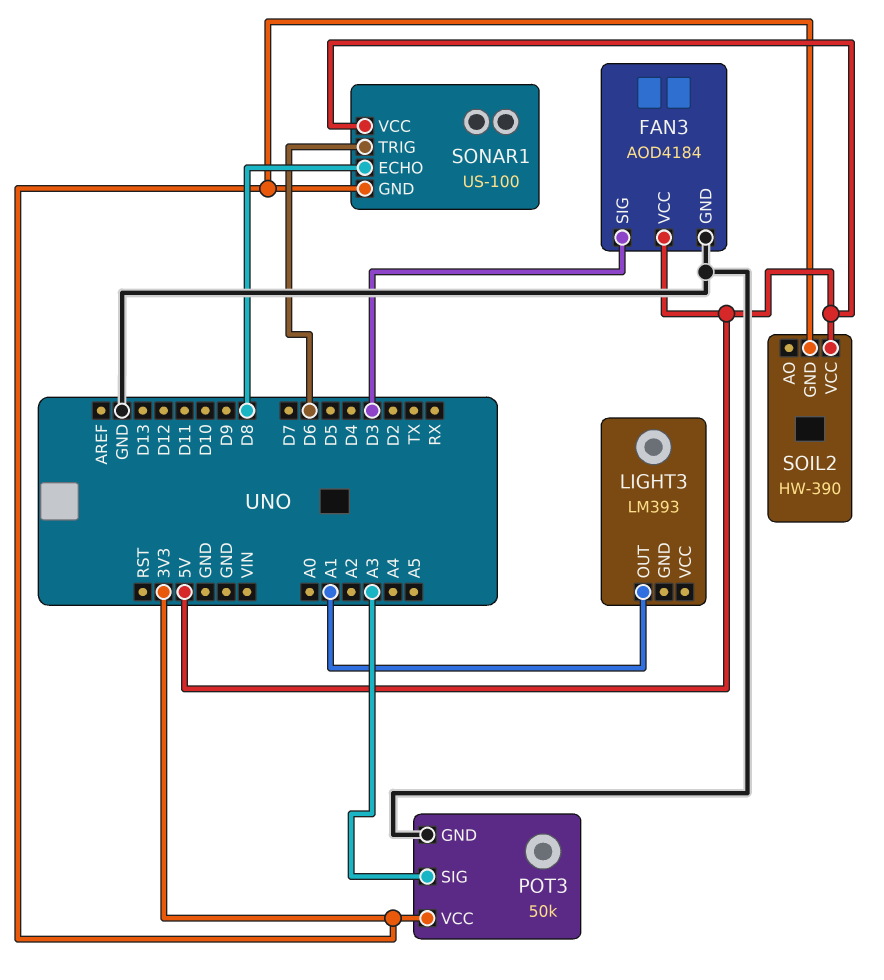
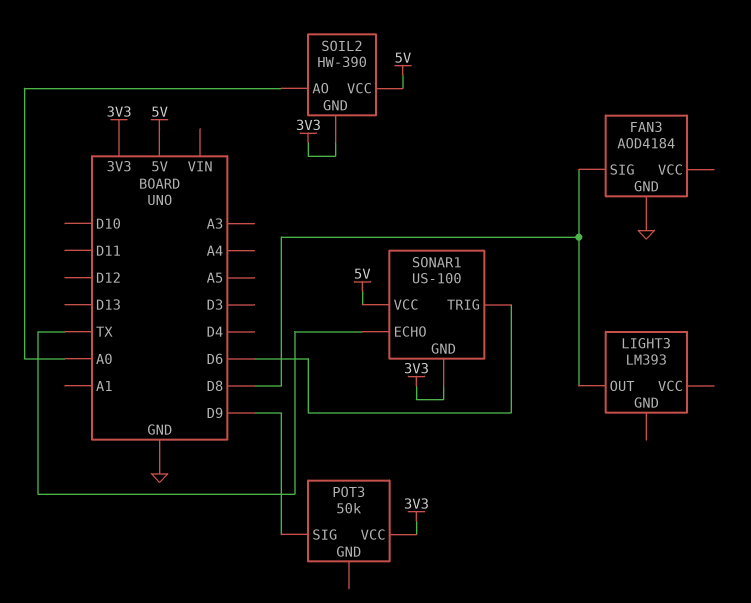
FAN3 pin SIG: D3 -> D8
FAN3 pin VCC: 5V -> none
LIGHT3 pin OUT: A1 -> D8
POT3 pin GND: GND -> none
POT3 pin SIG: A3 -> D9
SOIL2 pin AO: none -> A0
SONAR1 pin ECHO: D8 -> TX

